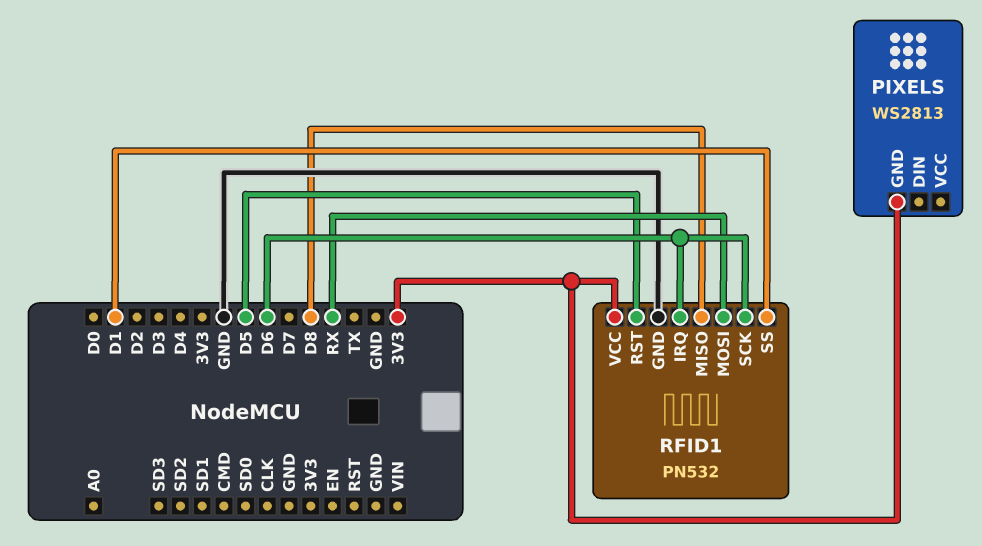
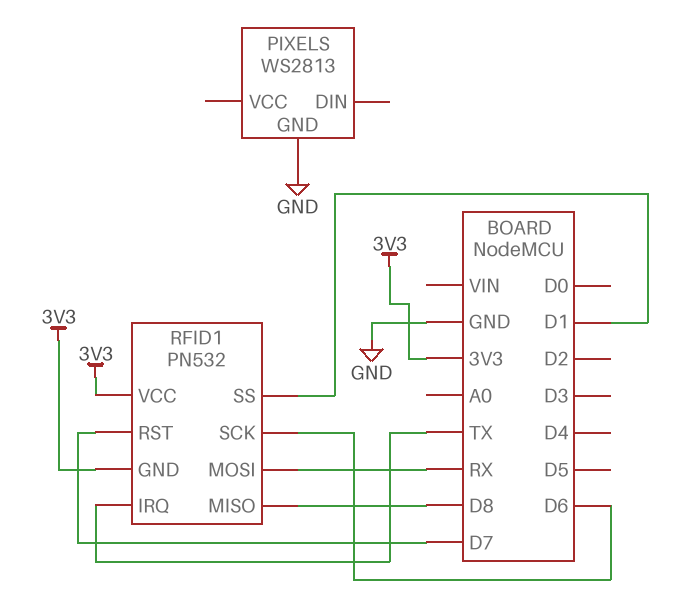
PIXELS pin GND: 3V3 -> GND
RFID1 pin GND: GND -> 3V3
RFID1 pin IRQ: D6 -> TX
RFID1 pin RST: D5 -> D7

